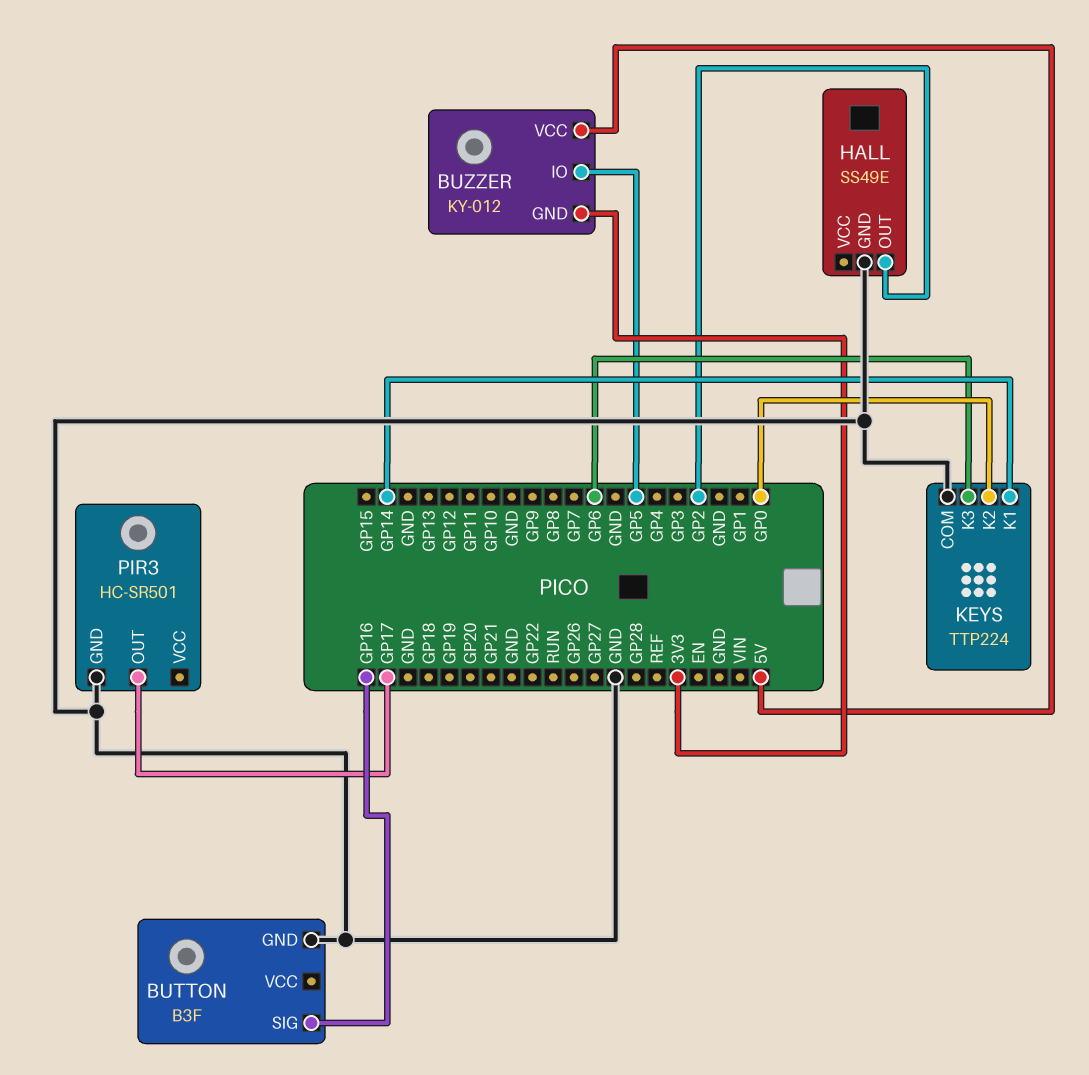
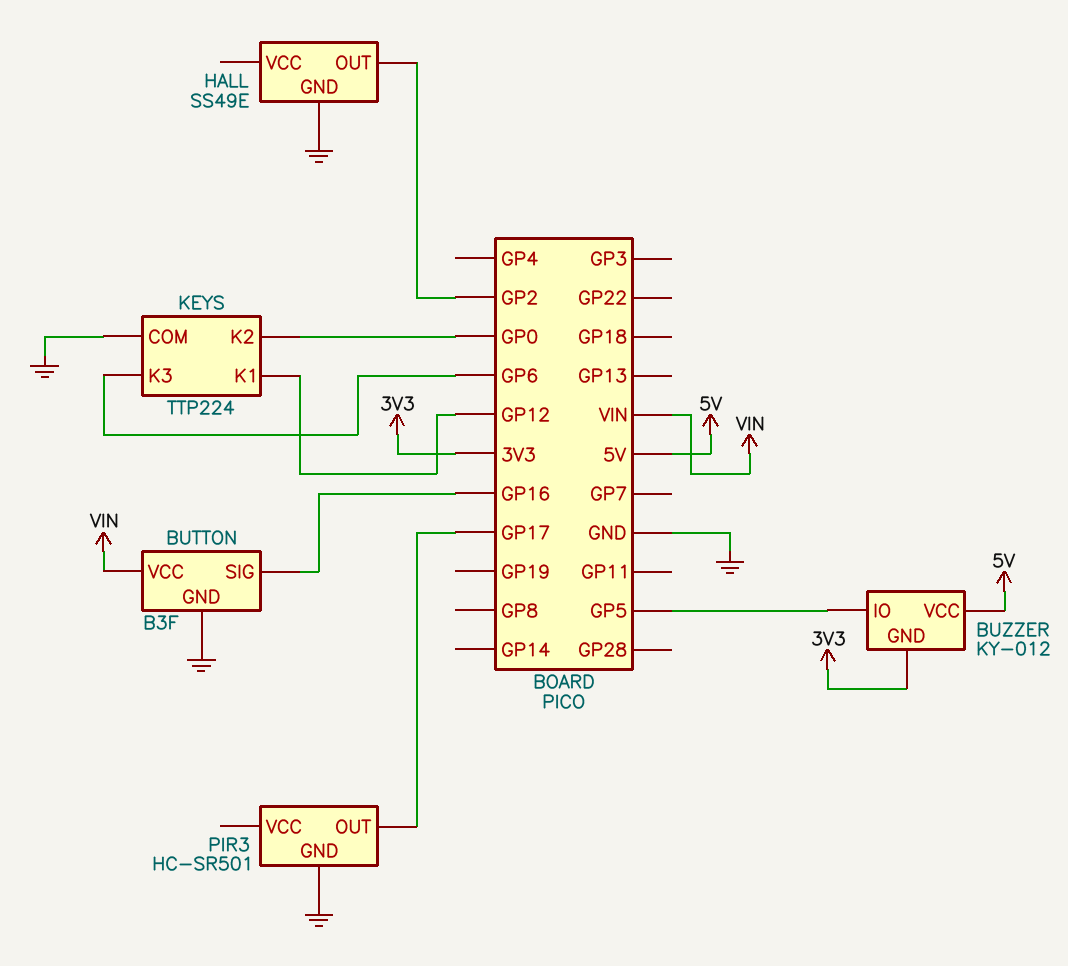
BUTTON pin VCC: none -> VIN
KEYS pin K1: GP14 -> GP12

